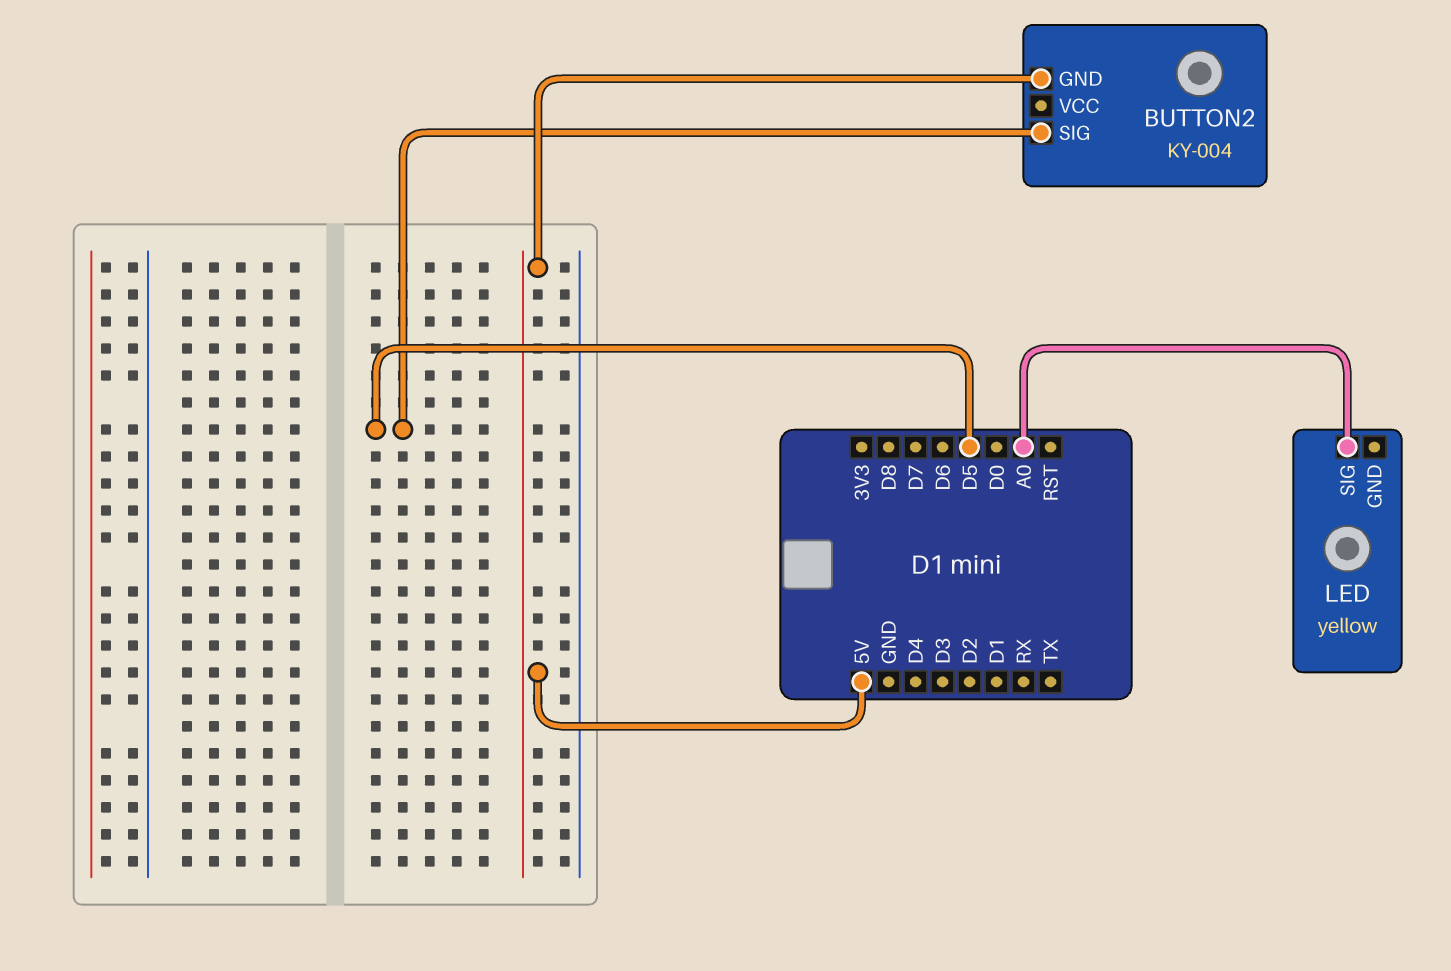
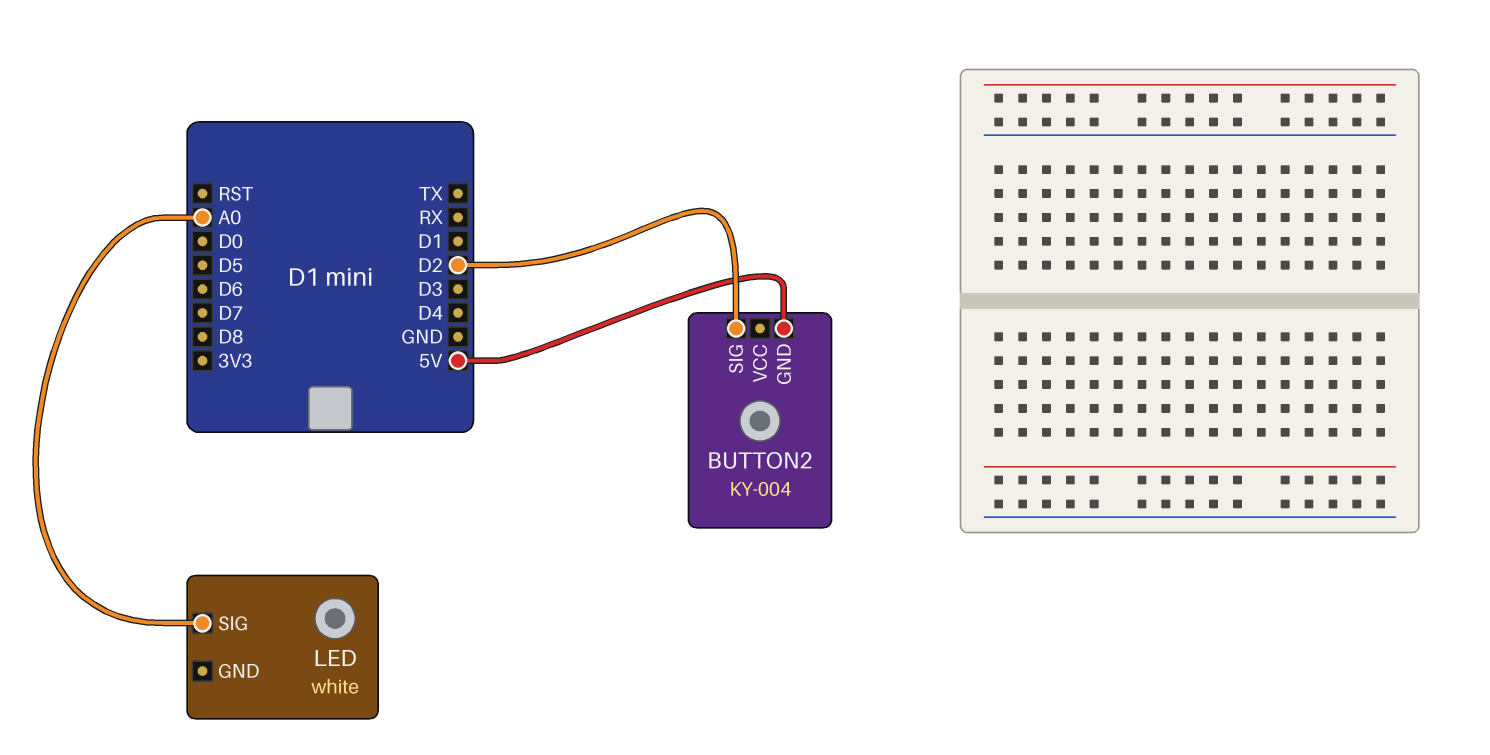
BUTTON2 pin SIG: D5 -> D2
LED: yellow -> white

